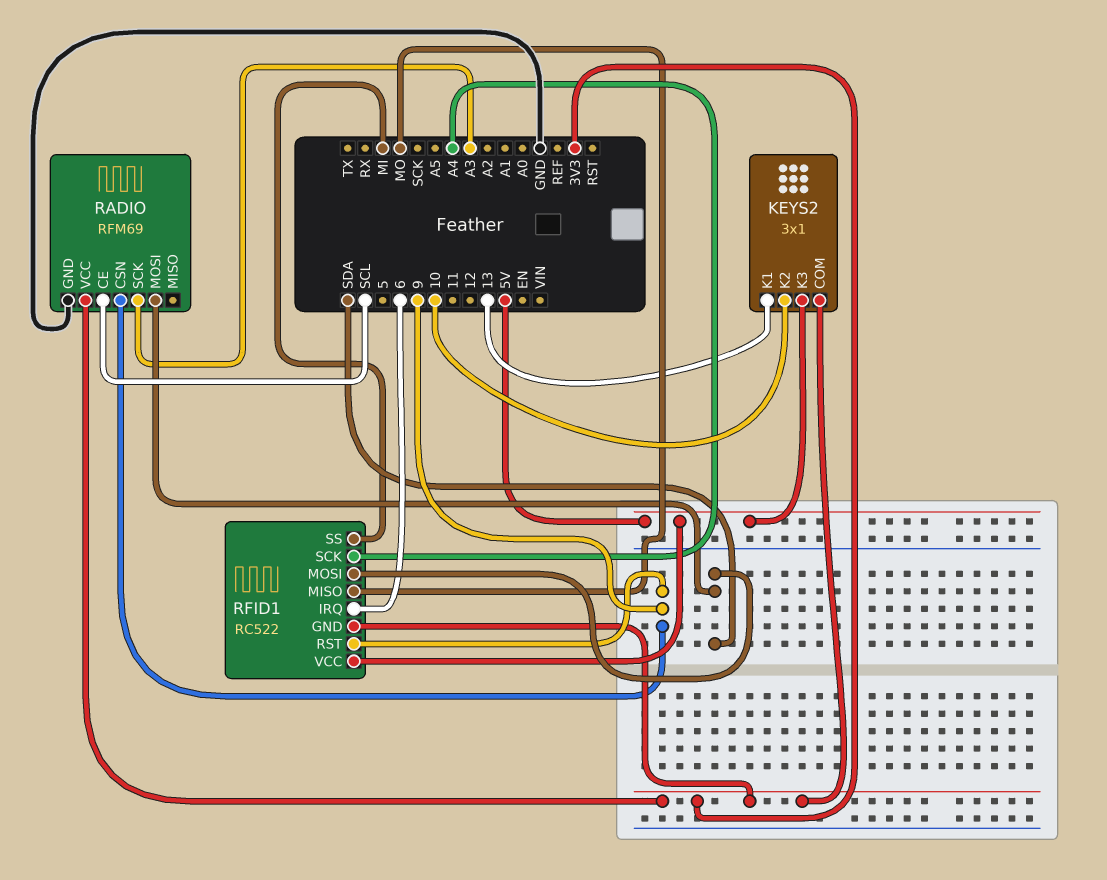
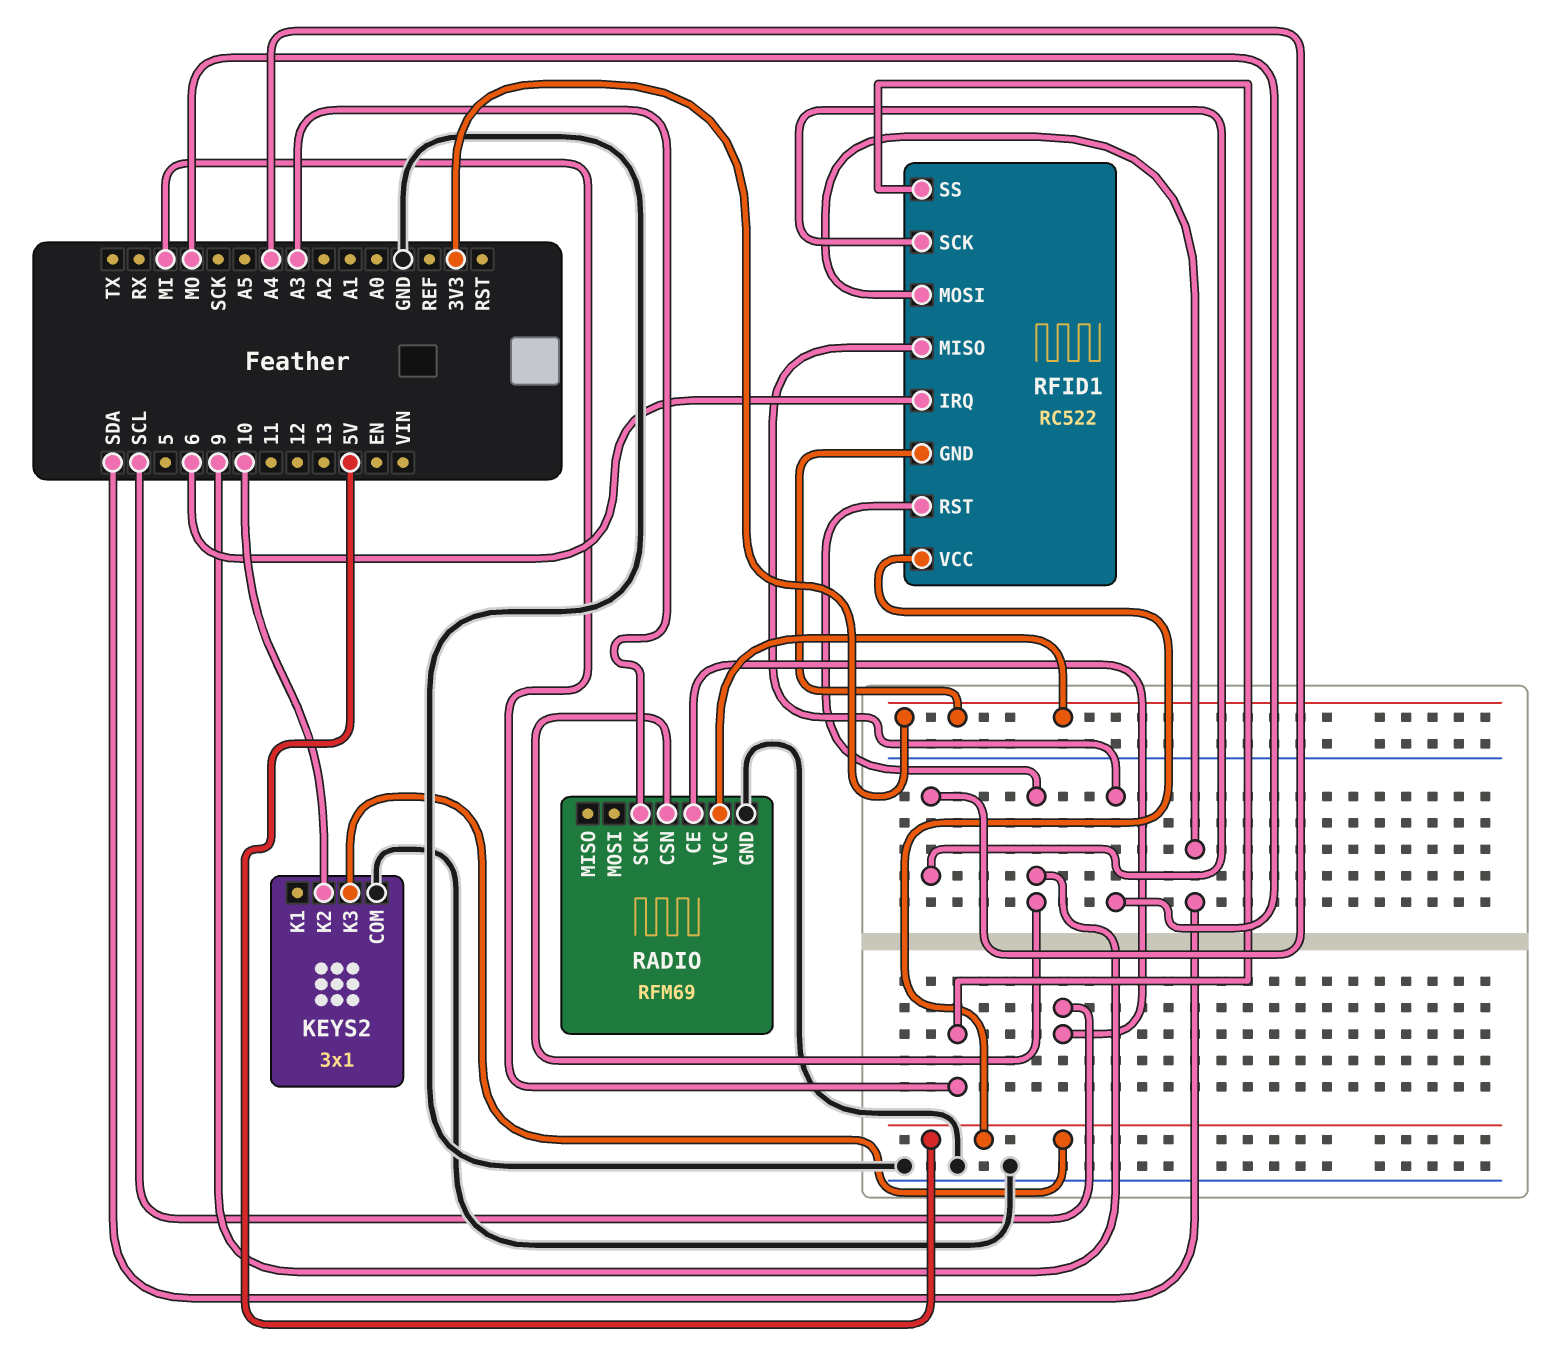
KEYS2 pin COM: 3V3 -> GND
KEYS2 pin K1: 13 -> none
RADIO pin MOSI: SDA -> none

